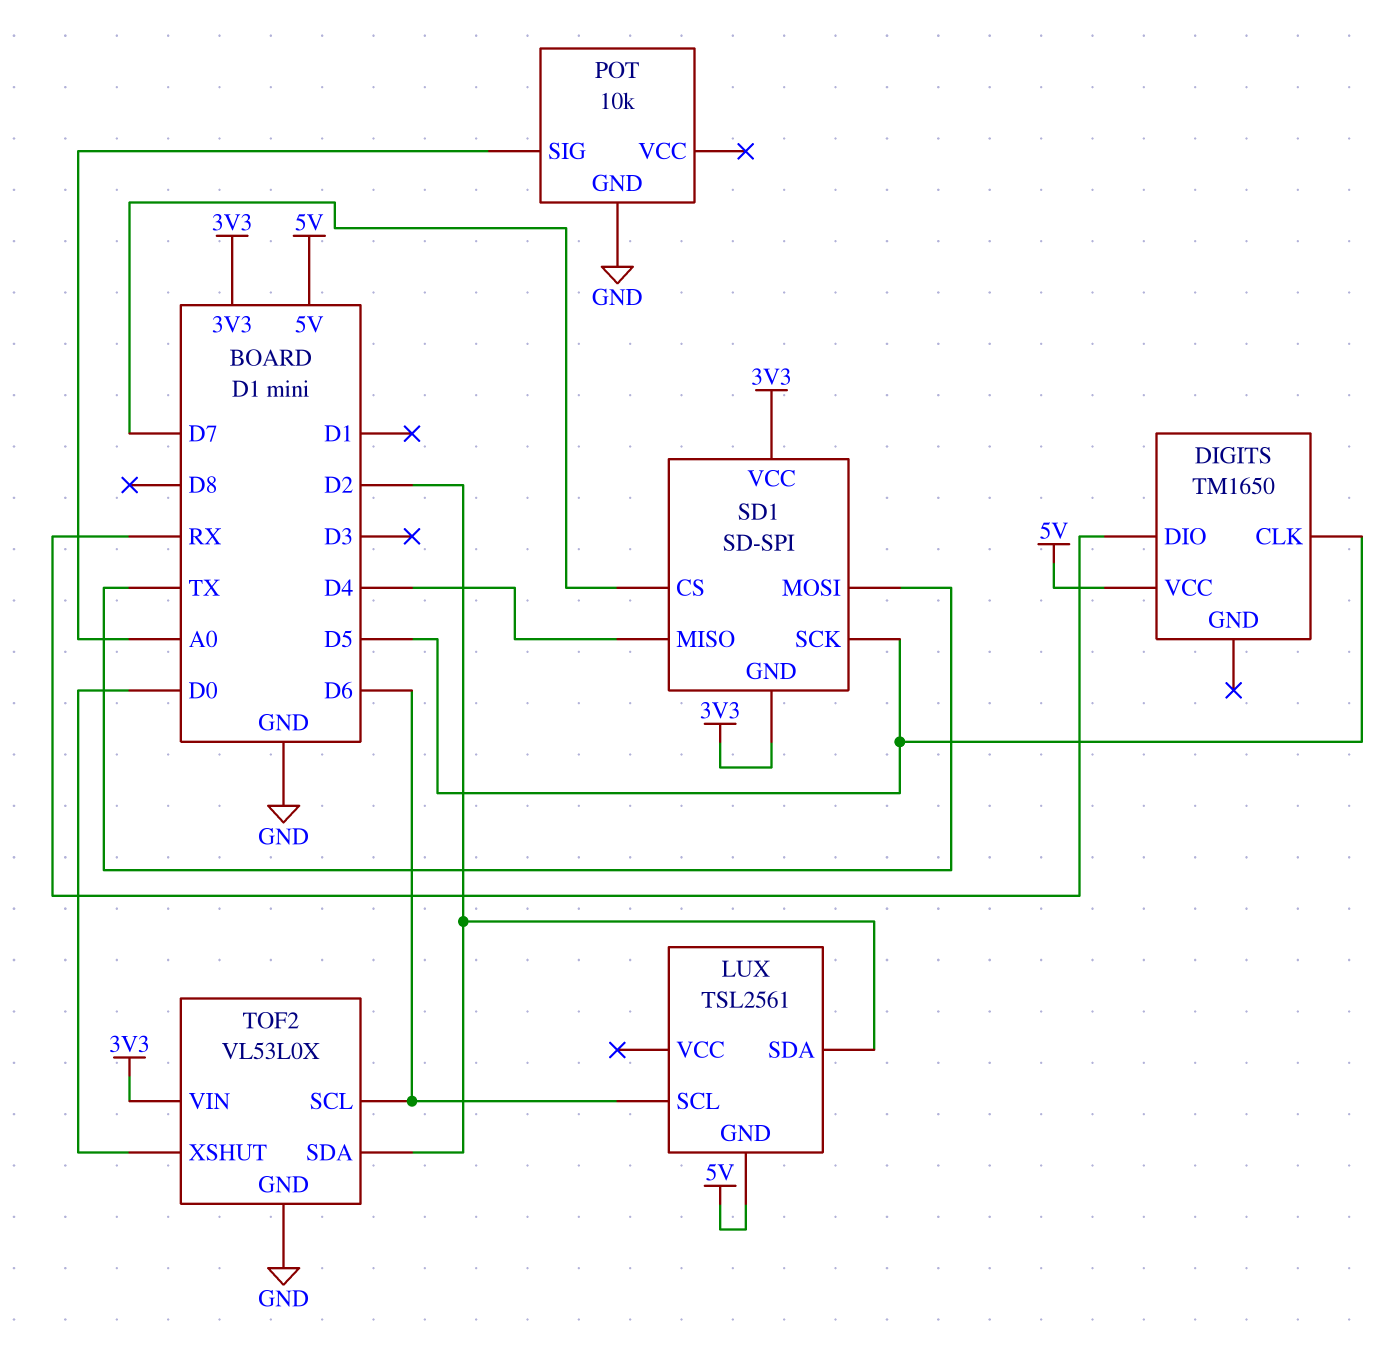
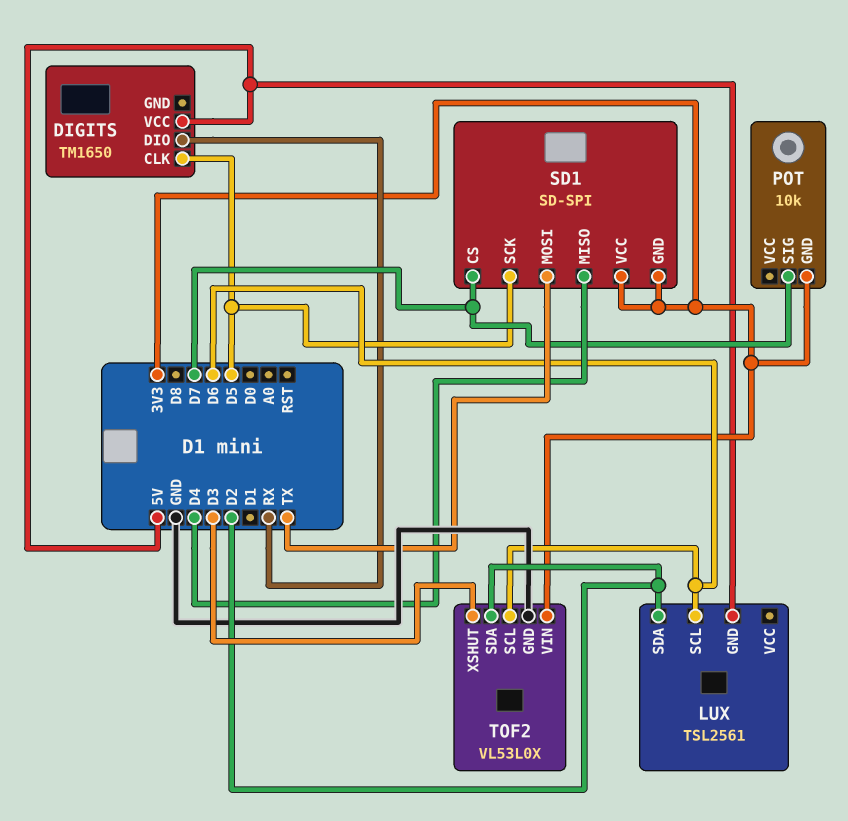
POT pin GND: GND -> 3V3
POT pin SIG: A0 -> D7
TOF2 pin XSHUT: D0 -> D3

